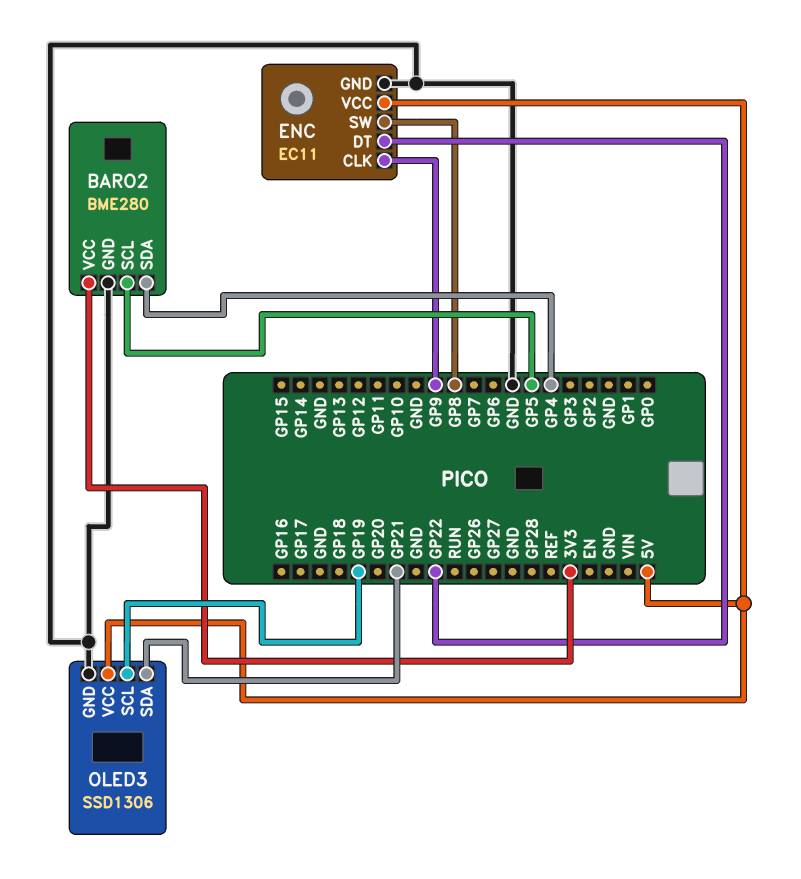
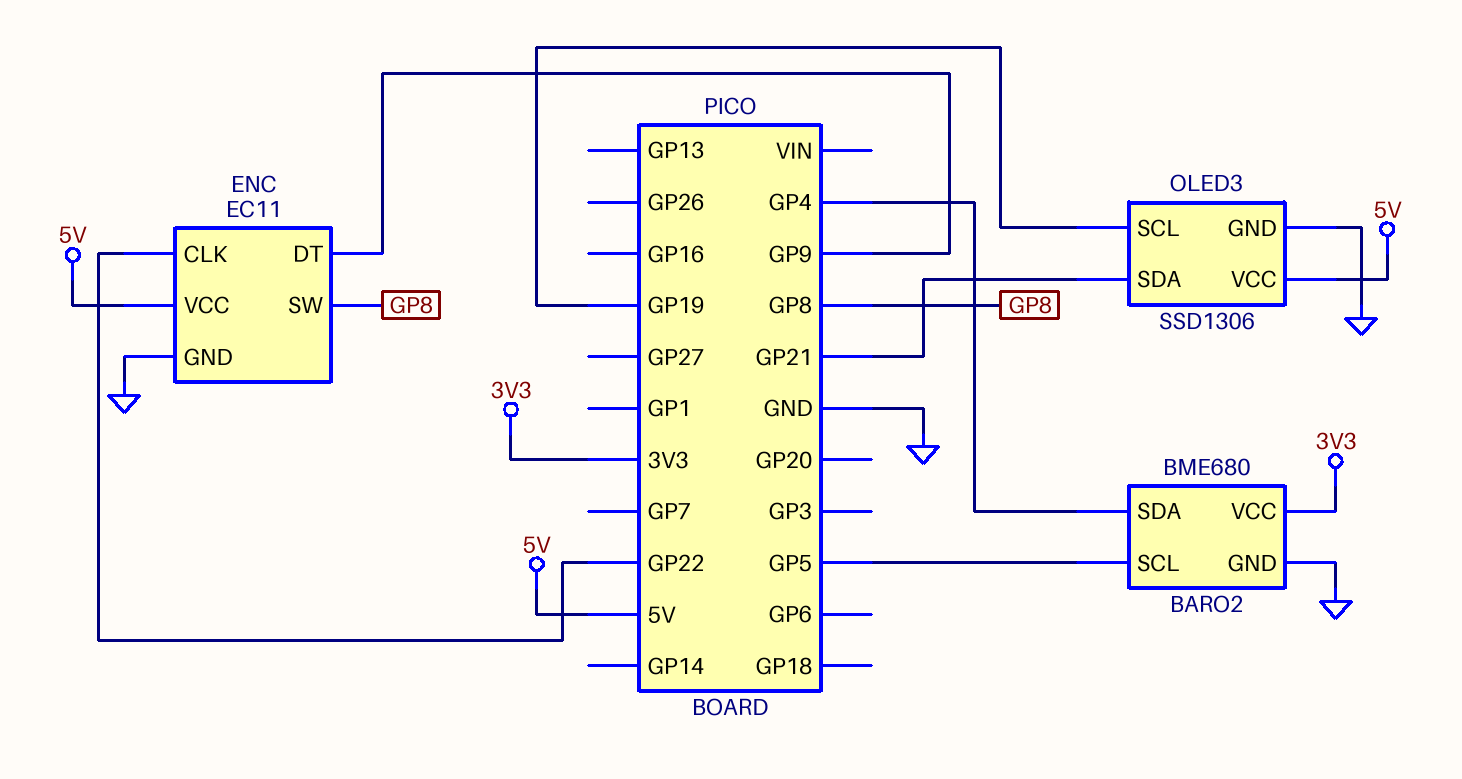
BARO2: BME280 -> BME680
ENC pin CLK: GP9 -> GP22
ENC pin DT: GP22 -> GP9

